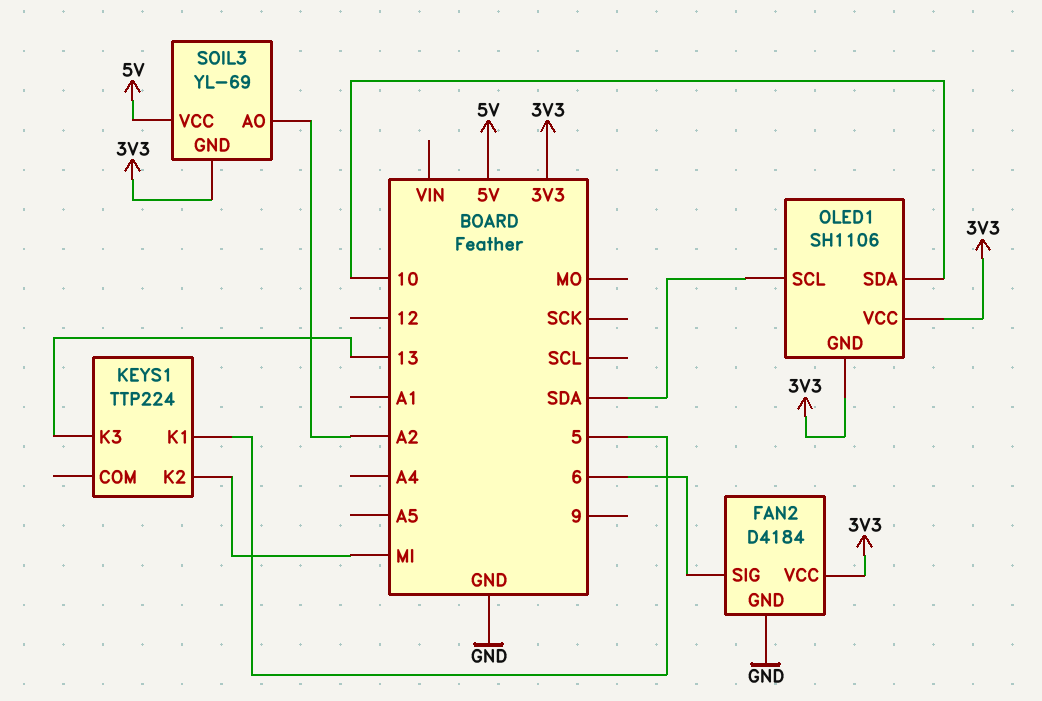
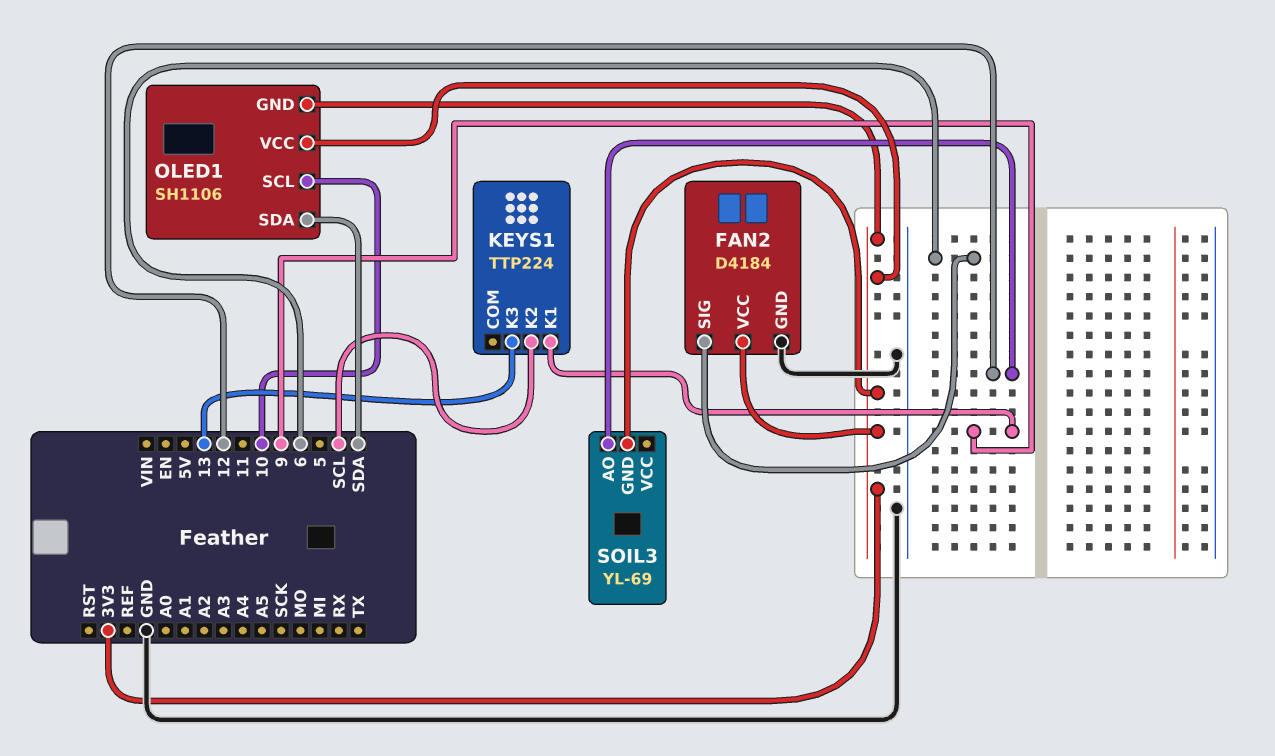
KEYS1 pin K1: 5 -> 9
KEYS1 pin K2: MI -> SCL
OLED1 pin SCL: SDA -> 10
OLED1 pin SDA: 10 -> SDA
SOIL3 pin AO: A2 -> 12
SOIL3 pin VCC: 5V -> none

